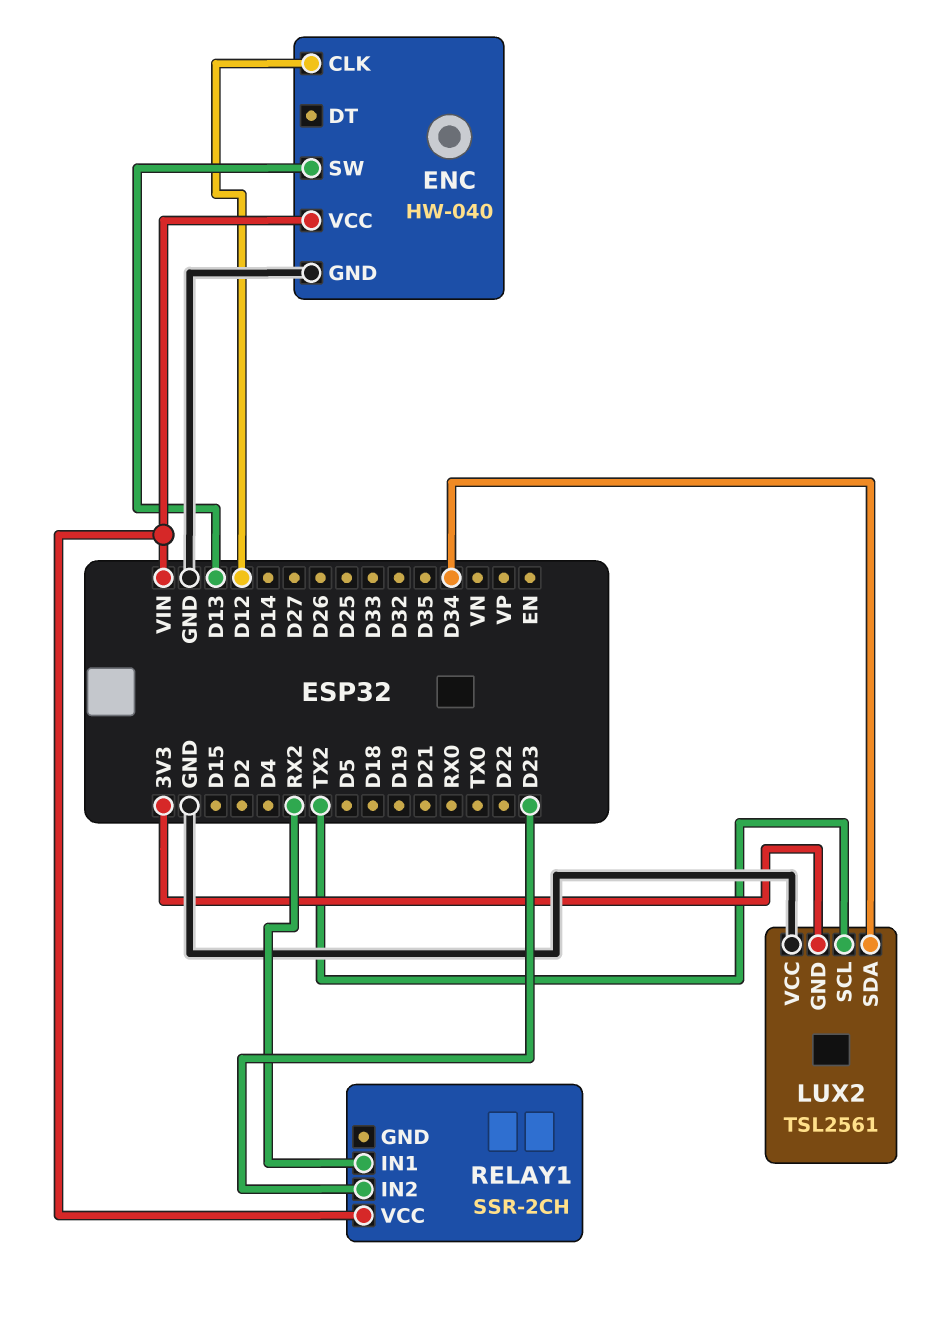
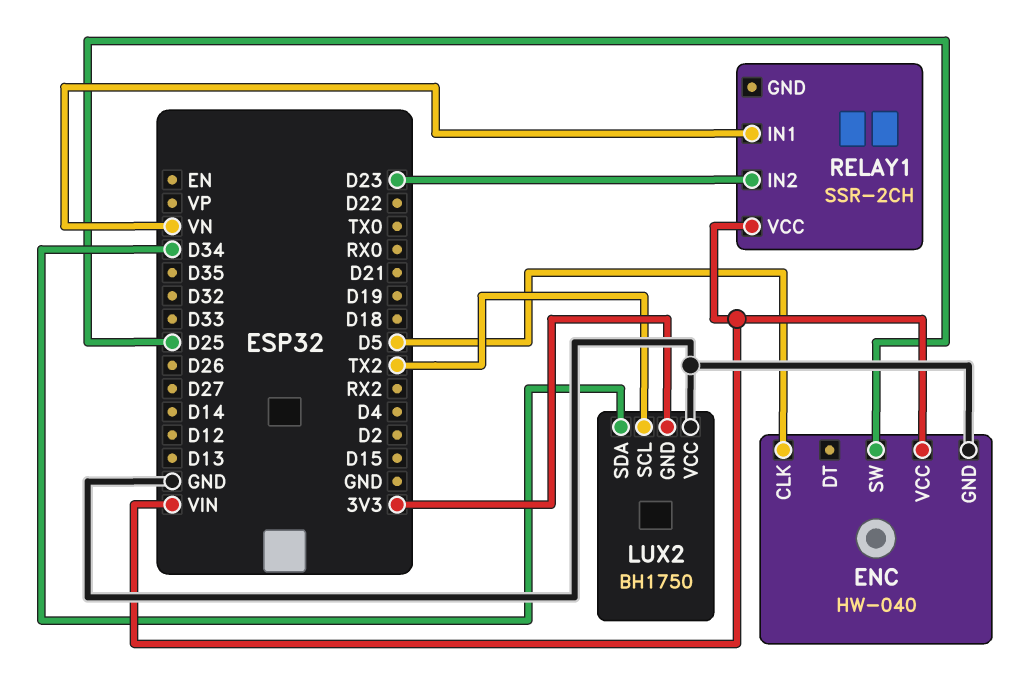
ENC pin CLK: D12 -> D5
ENC pin SW: D13 -> D25
LUX2: TSL2561 -> BH1750
RELAY1 pin IN1: RX2 -> VN

